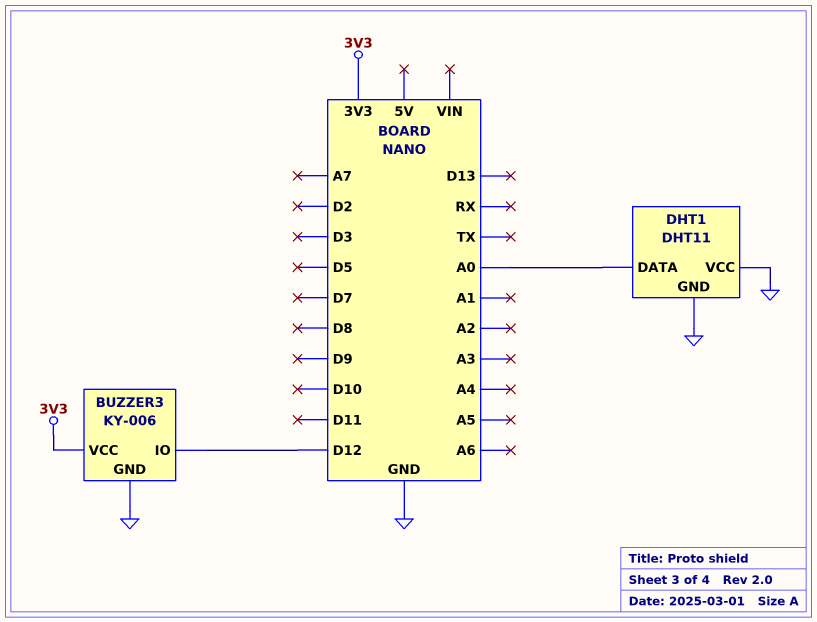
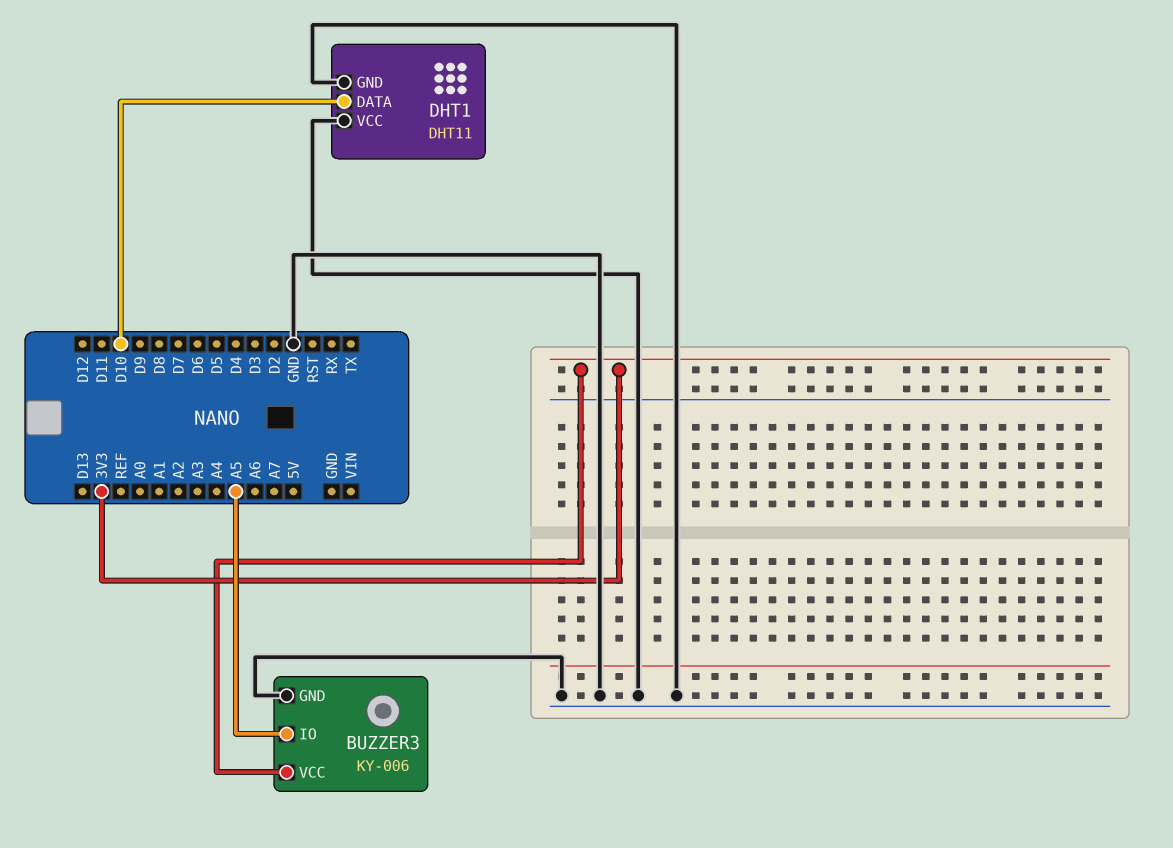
BUZZER3 pin IO: D12 -> A5
DHT1 pin DATA: A0 -> D10

